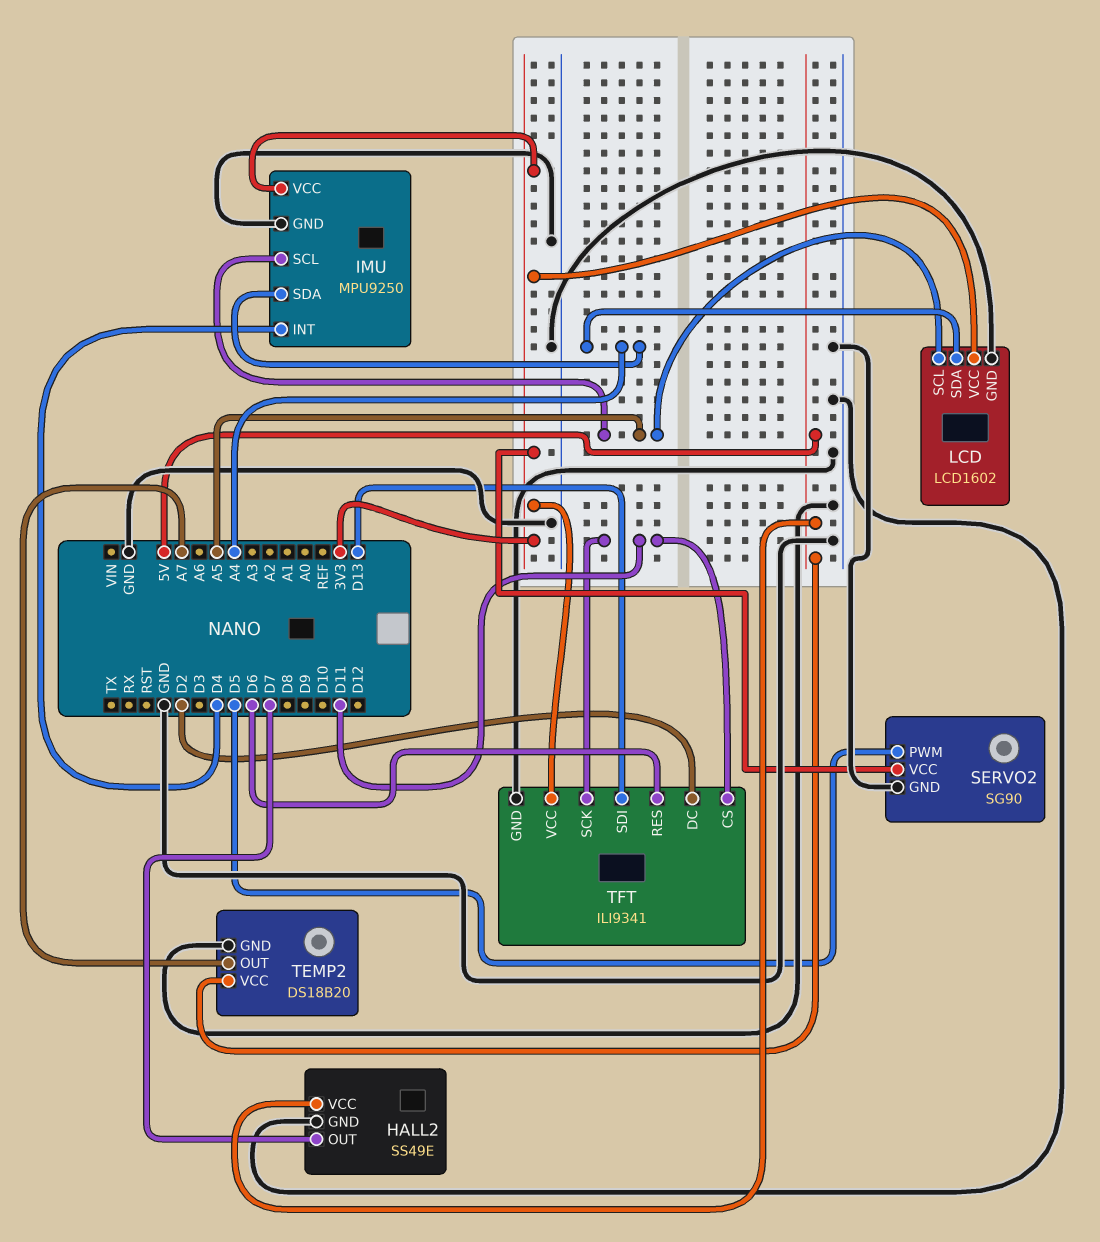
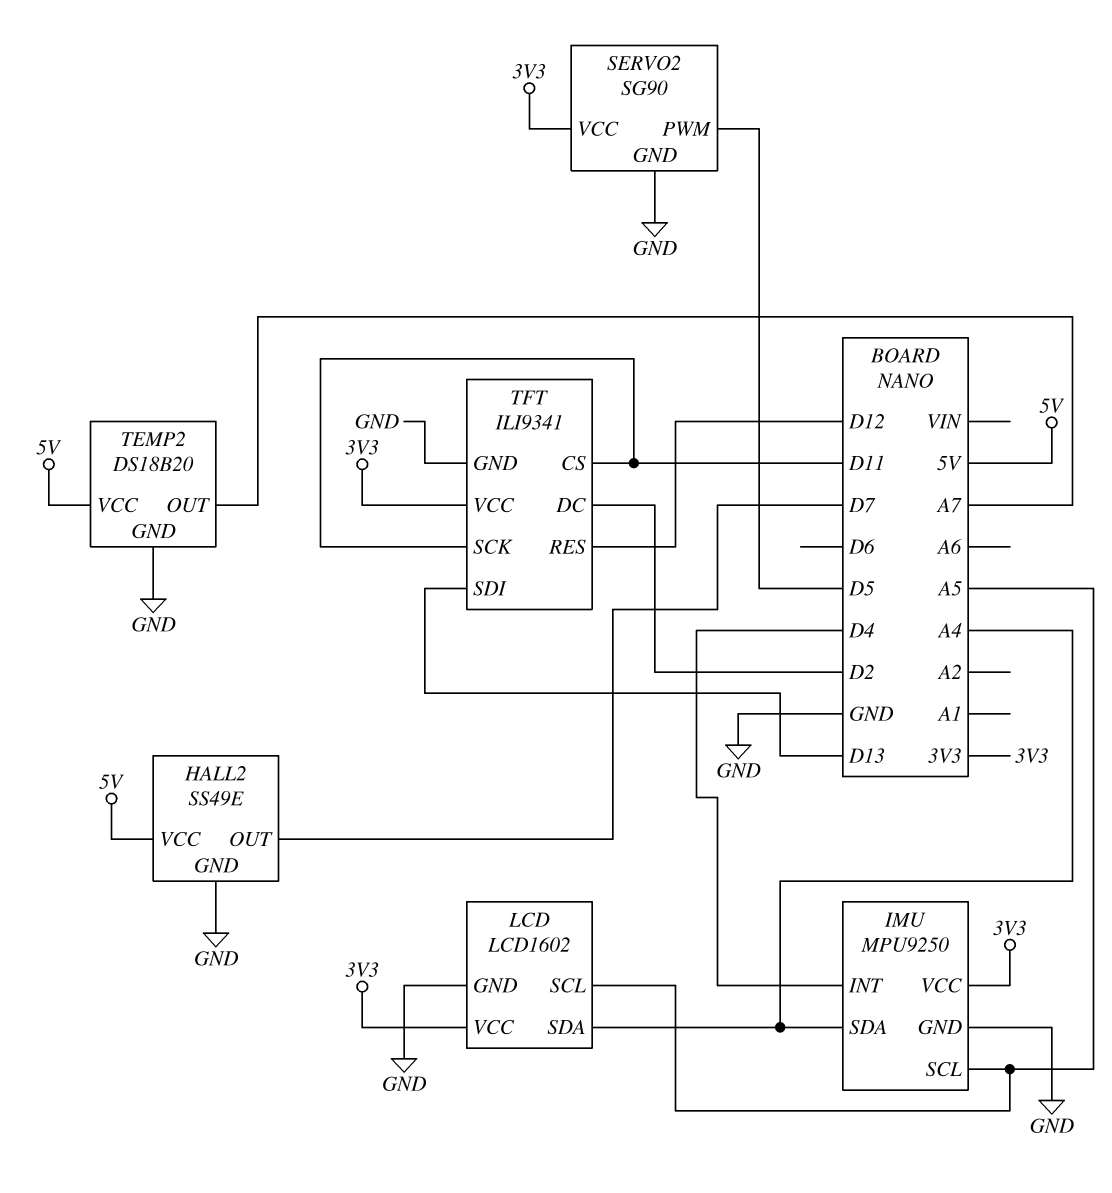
TFT pin RES: D6 -> D12

